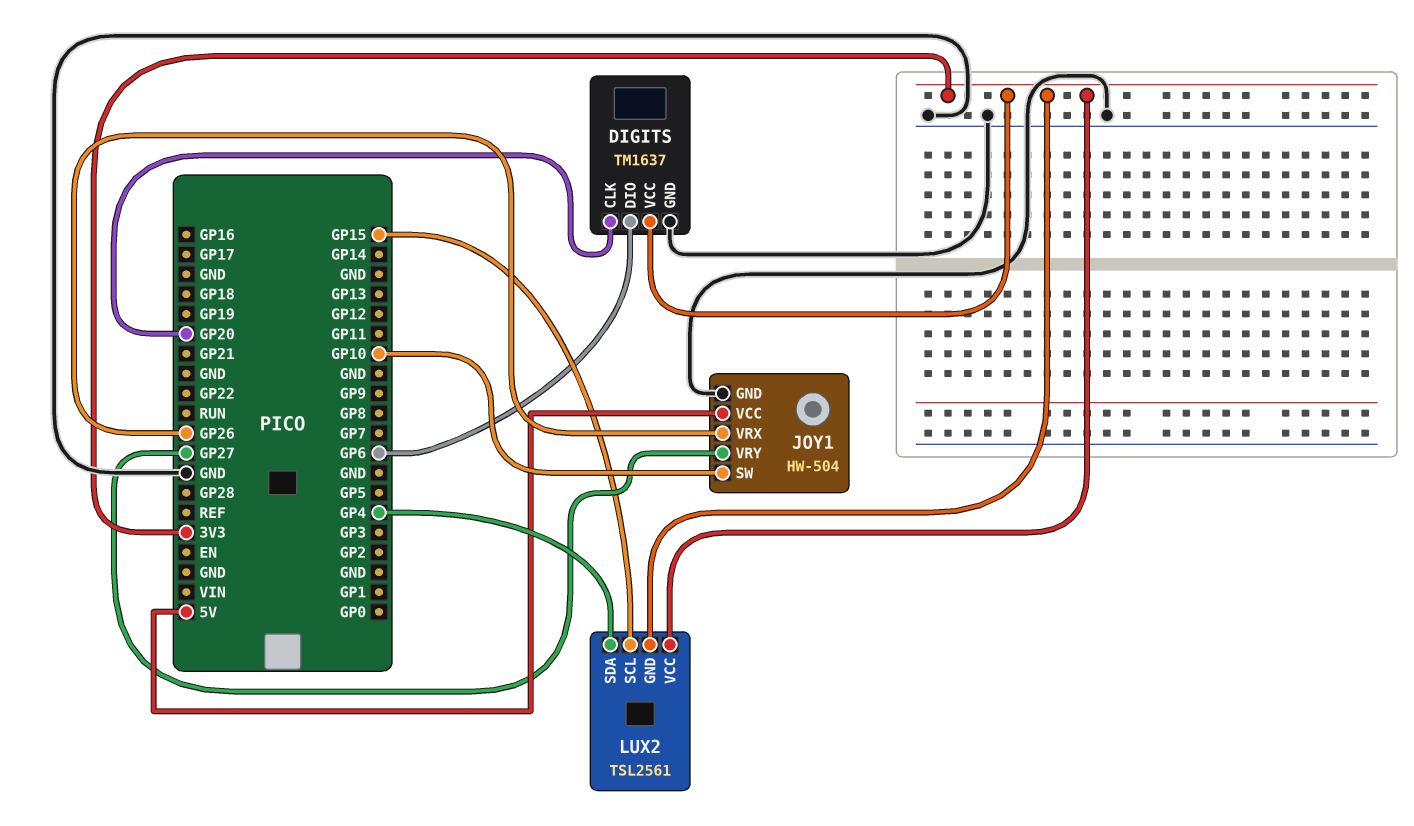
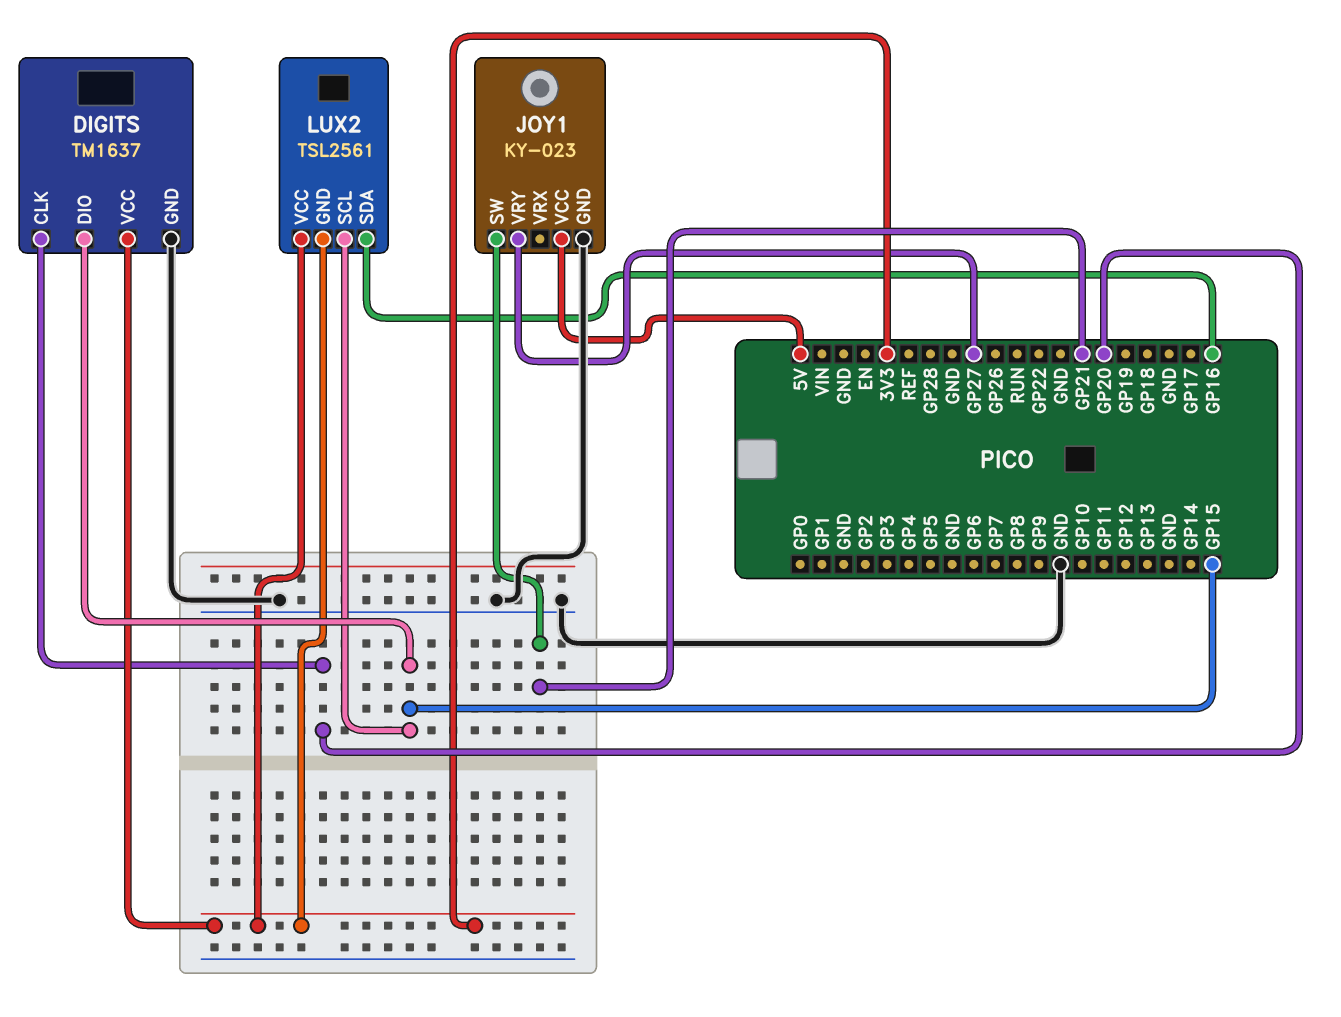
DIGITS pin DIO: GP6 -> GP15
JOY1: HW-504 -> KY-023
JOY1 pin SW: GP10 -> GP21
JOY1 pin VRX: GP26 -> none
LUX2 pin SDA: GP4 -> GP16

